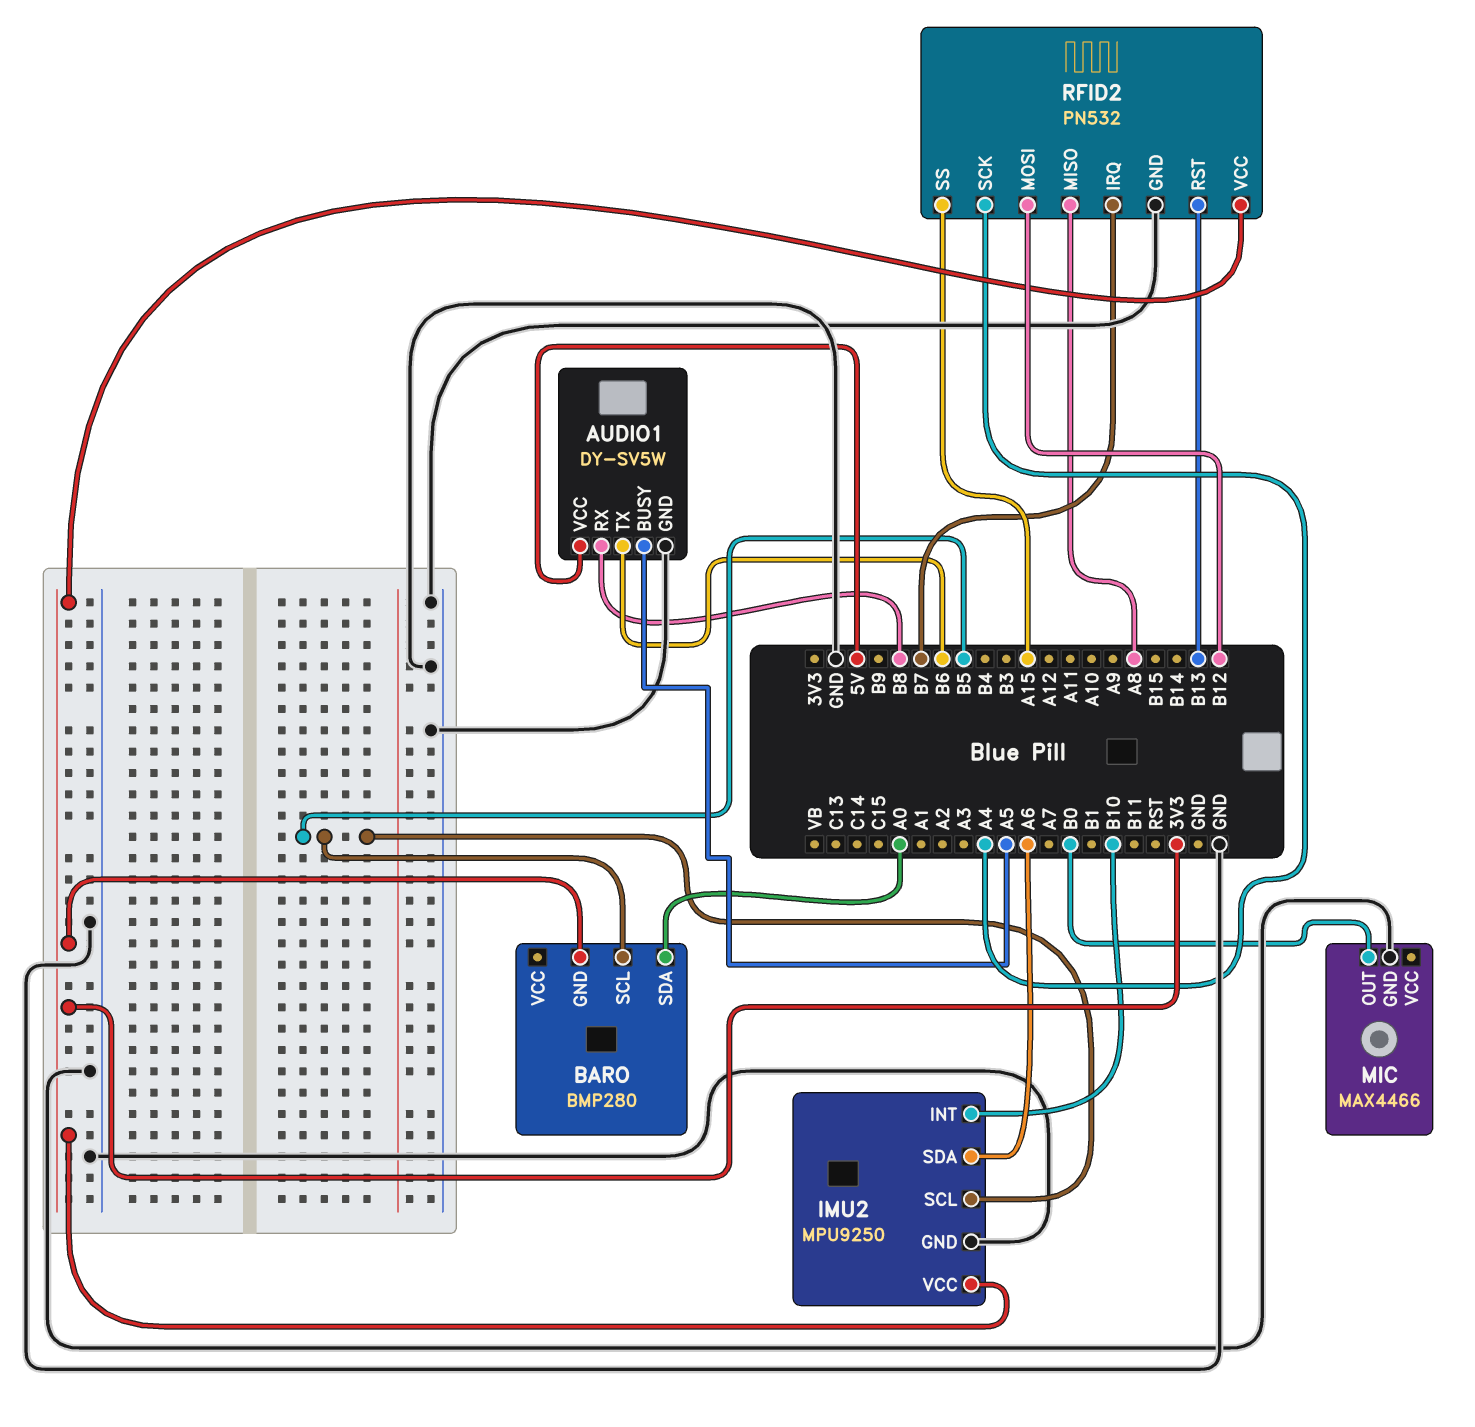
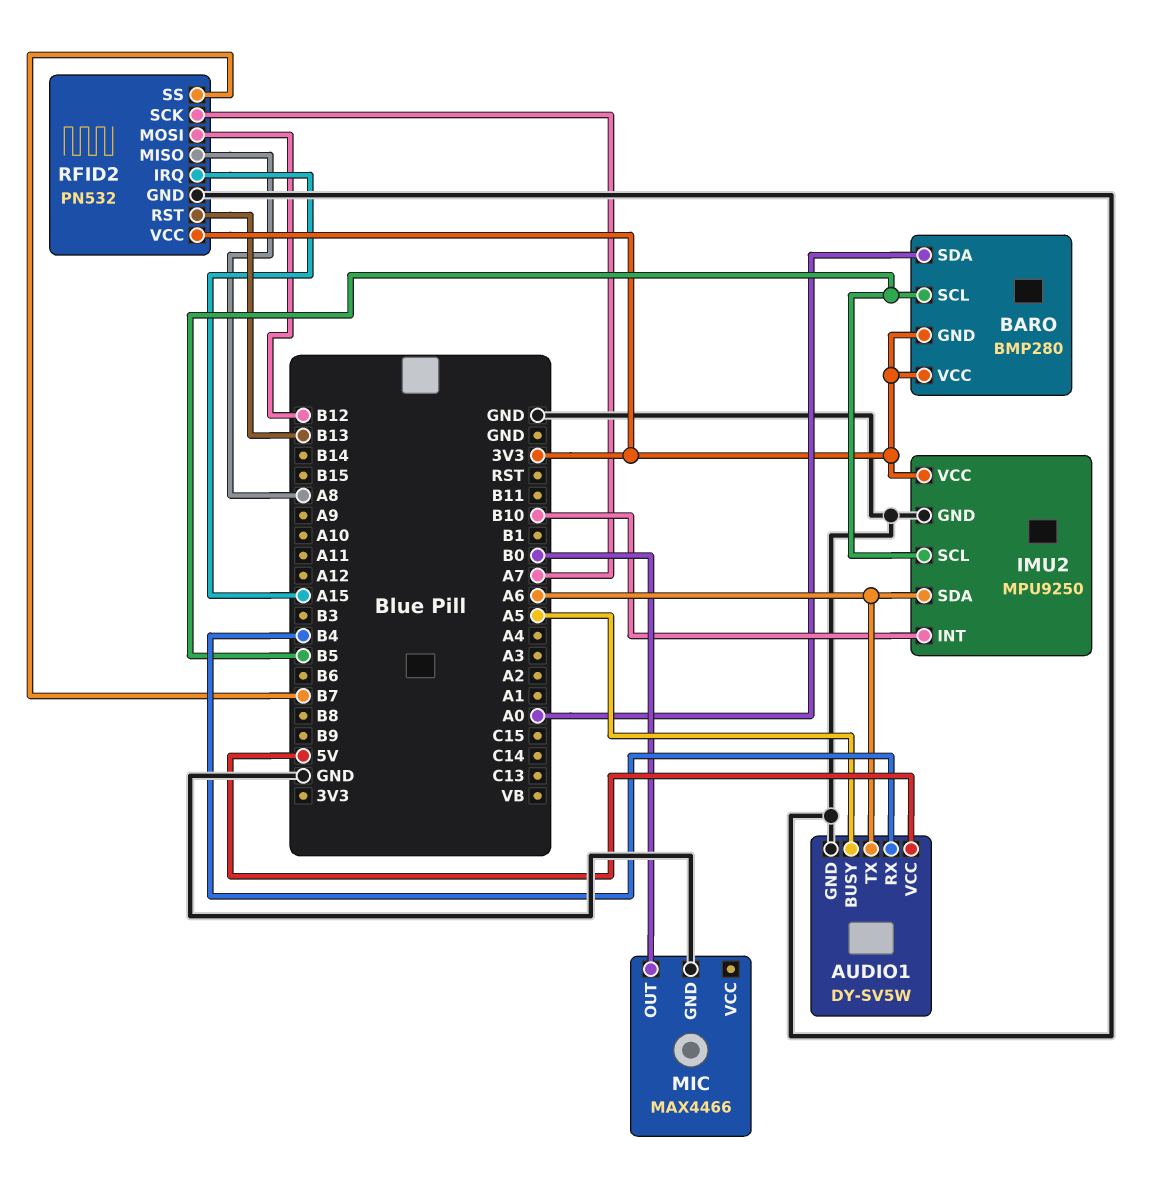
AUDIO1 pin RX: B8 -> B4
AUDIO1 pin TX: B6 -> A6
BARO pin VCC: none -> 3V3
RFID2 pin IRQ: B7 -> A15
RFID2 pin SCK: A4 -> A7
RFID2 pin SS: A15 -> B7

